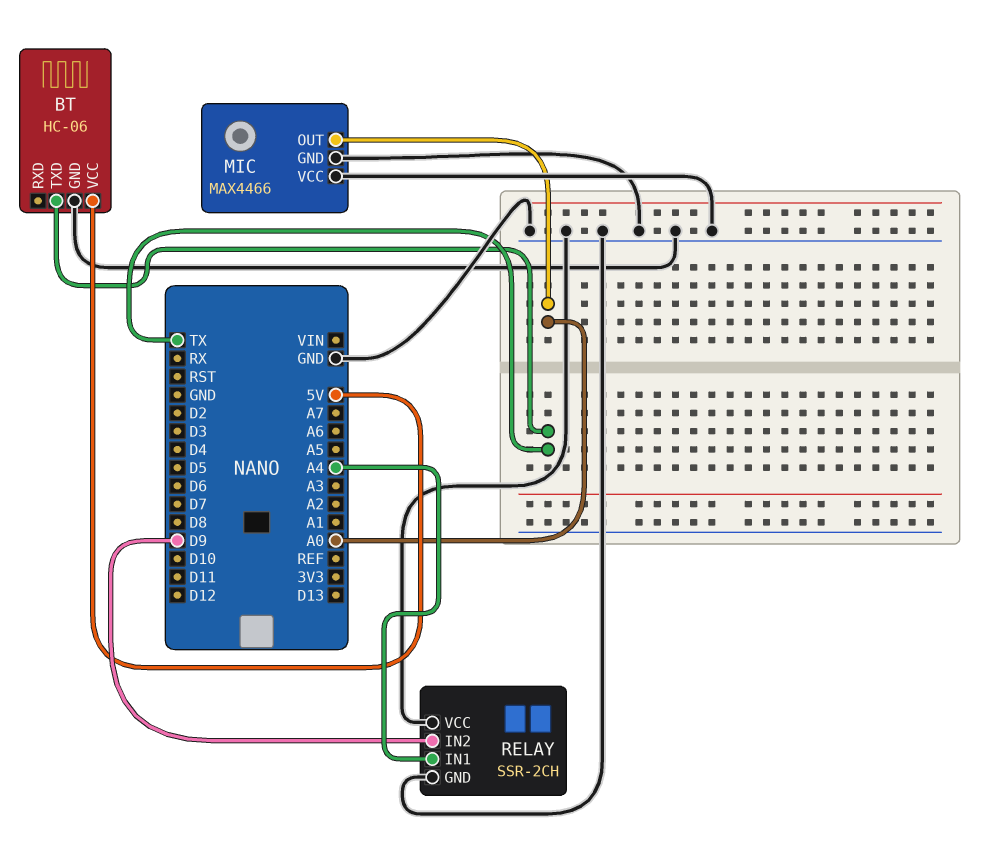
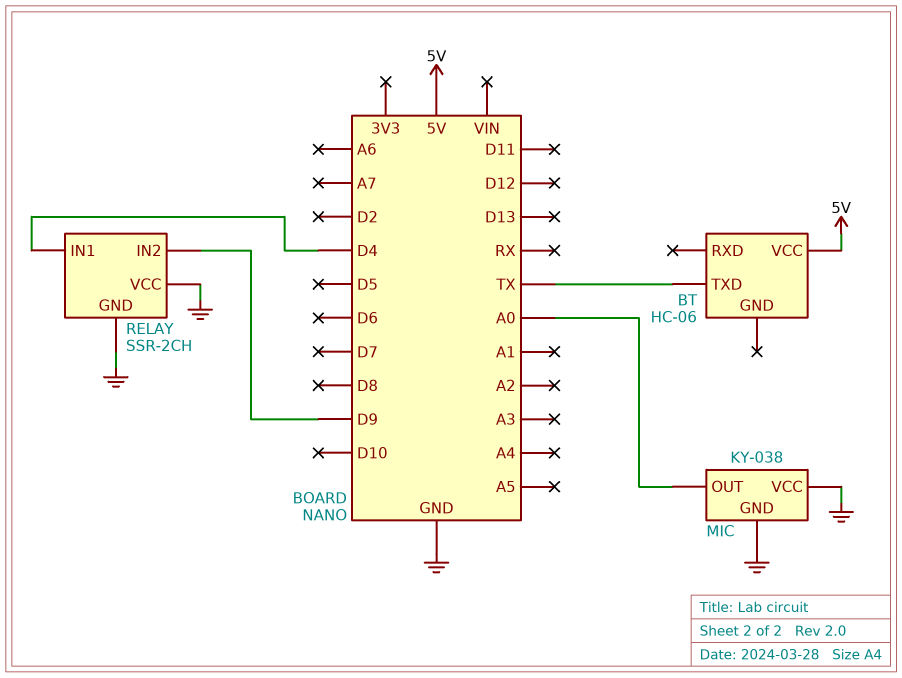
BT pin GND: GND -> none
MIC: MAX4466 -> KY-038
RELAY pin IN1: A4 -> D4

